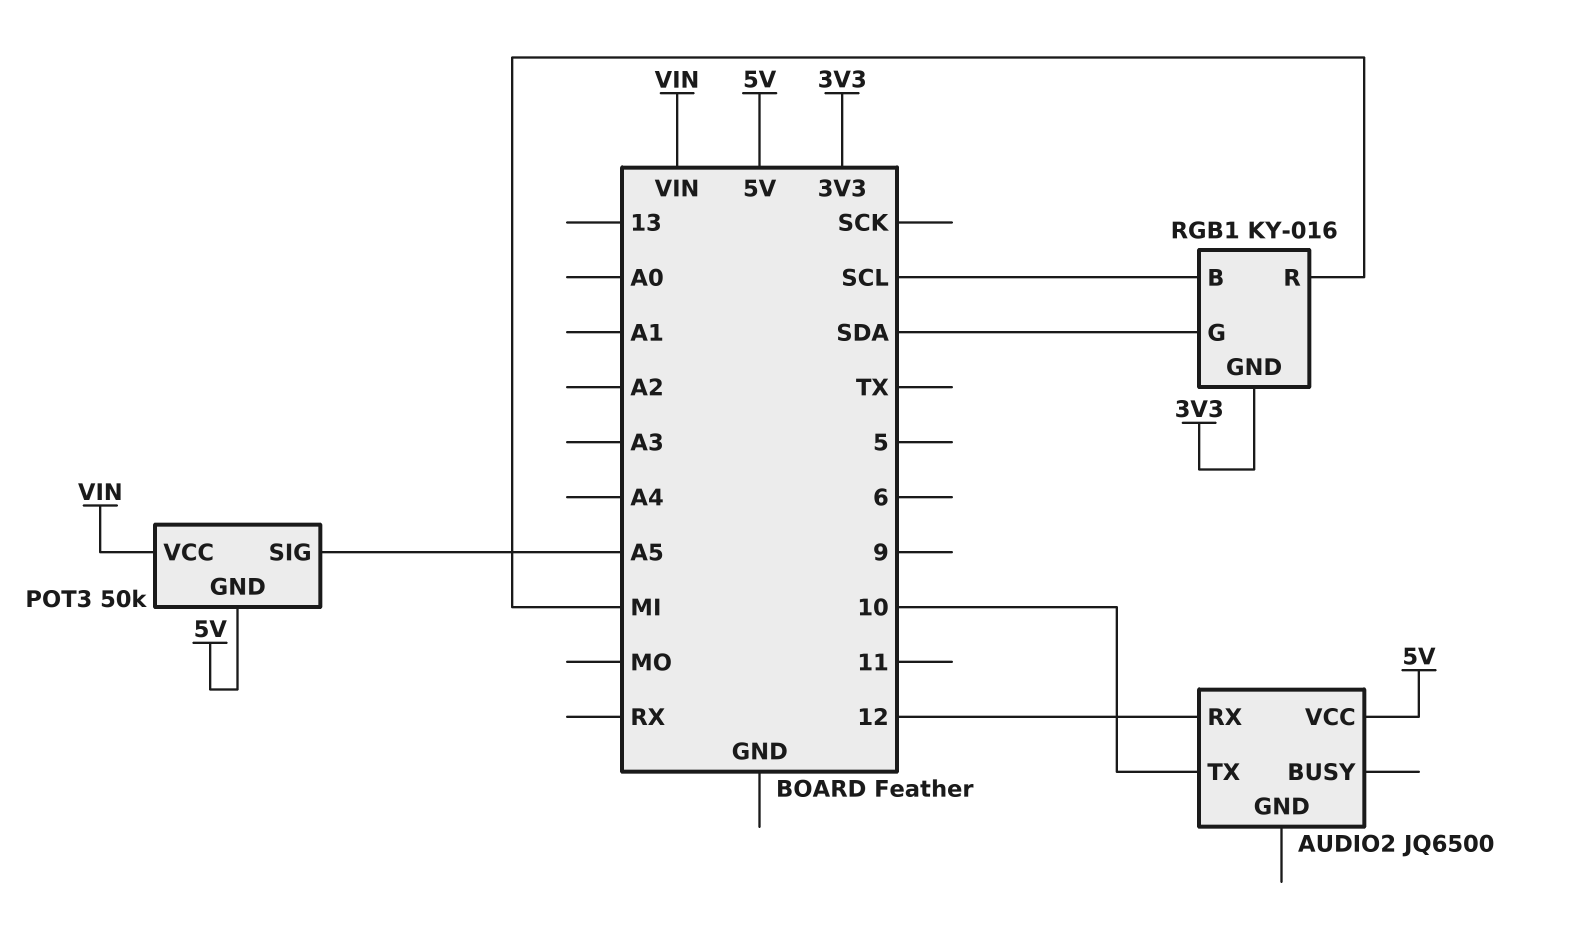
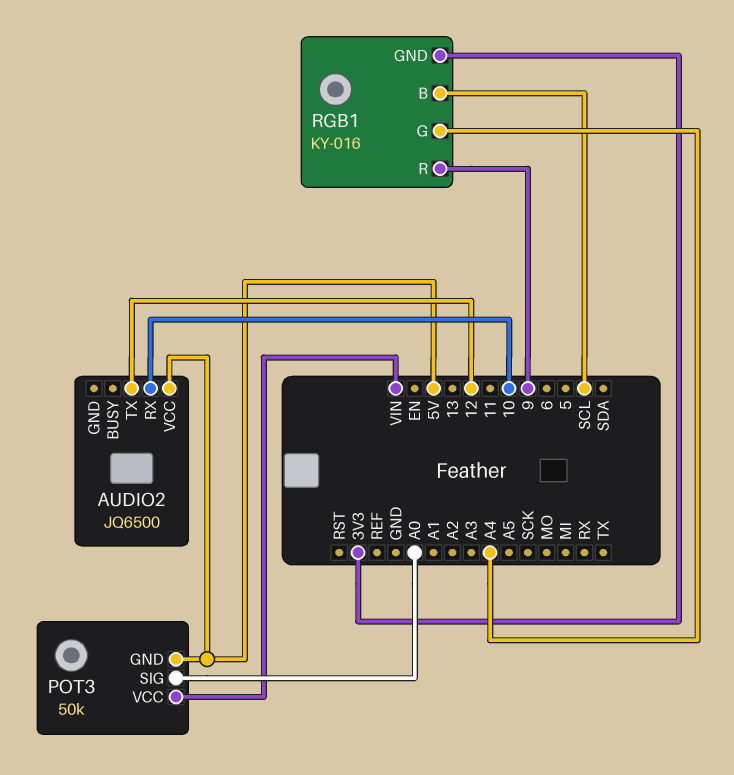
AUDIO2 pin RX: 12 -> 10
AUDIO2 pin TX: 10 -> 12
POT3 pin SIG: A5 -> A0
RGB1 pin G: SDA -> A4
RGB1 pin R: MI -> 9

